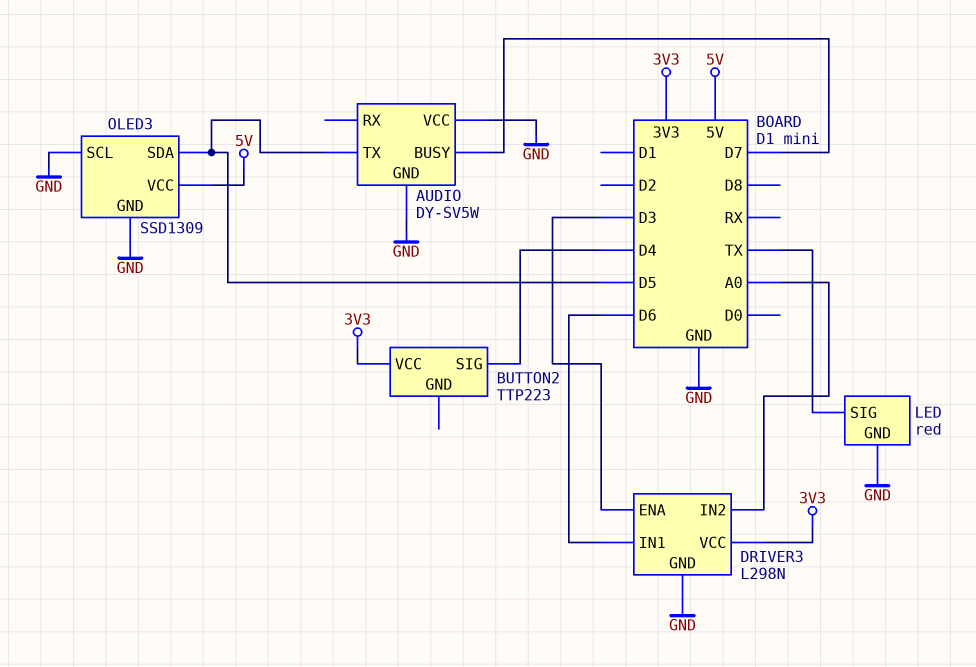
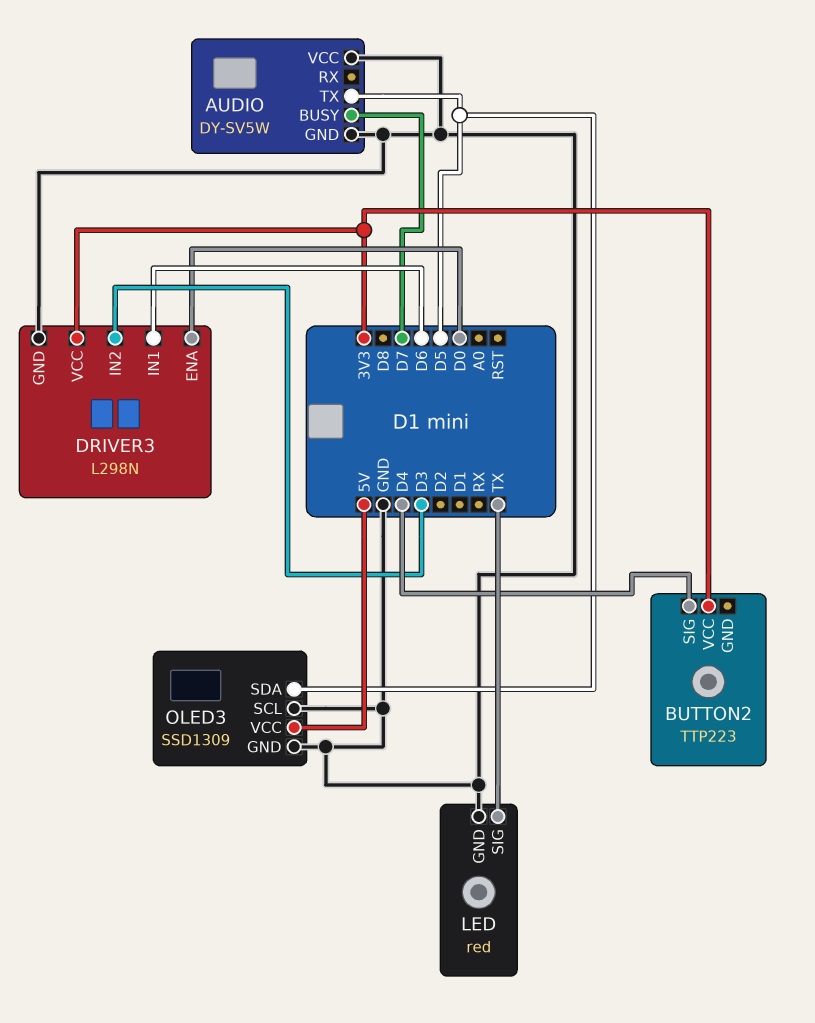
DRIVER3 pin ENA: D3 -> D0
DRIVER3 pin IN2: A0 -> D3

